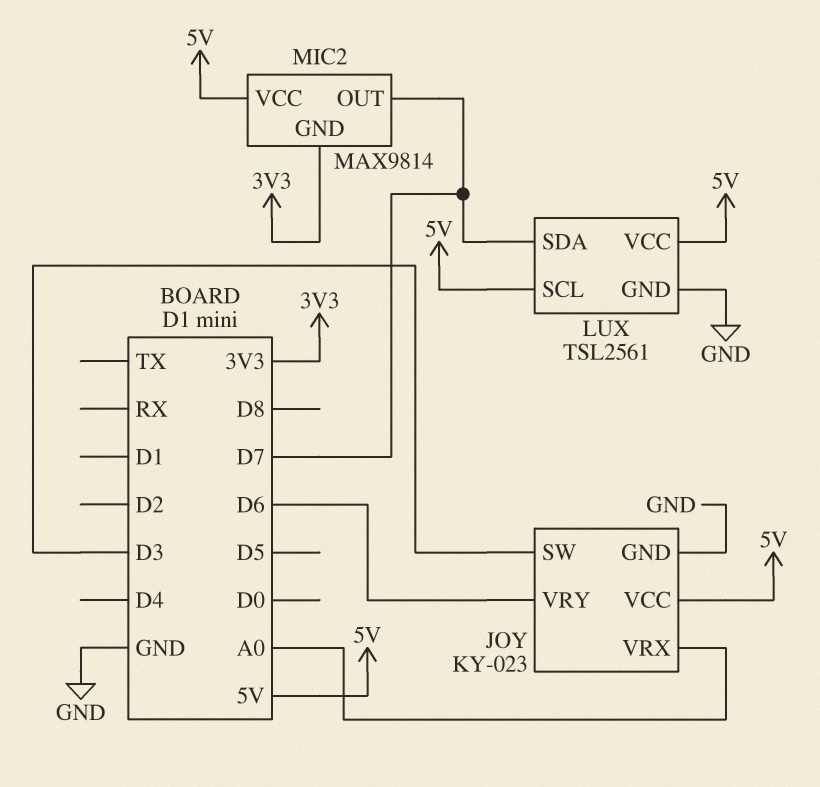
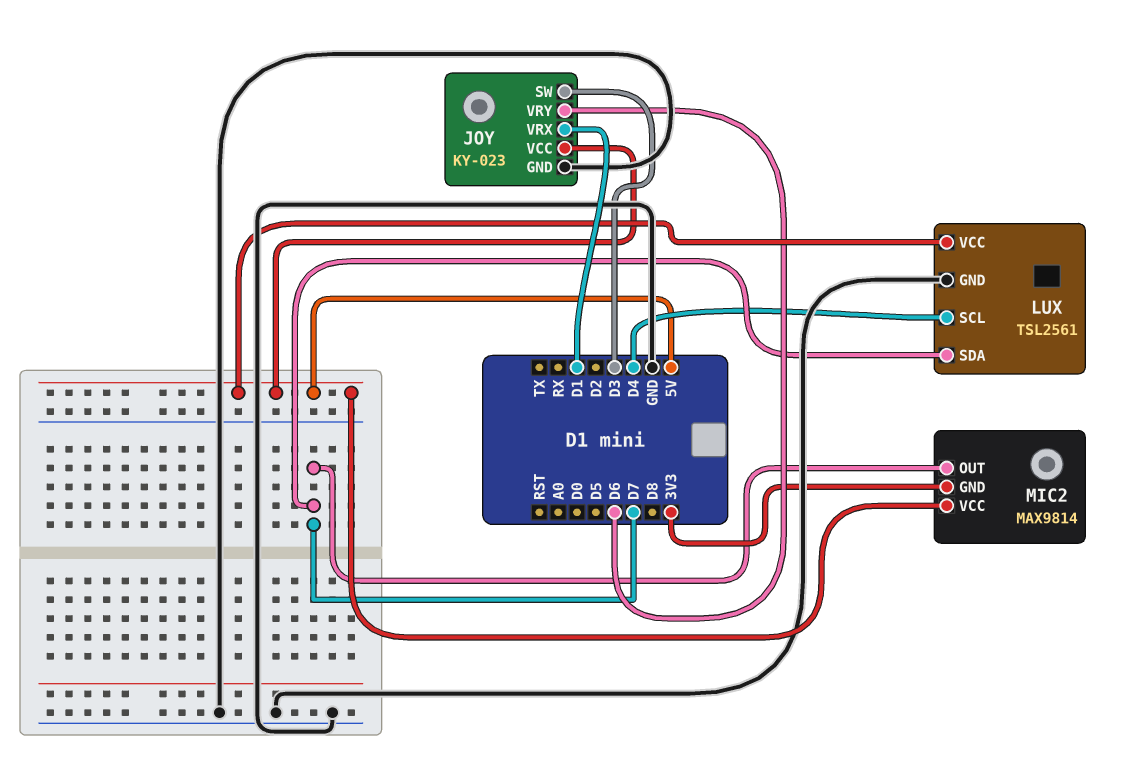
JOY pin VRX: A0 -> D1
LUX pin SCL: 5V -> D4

